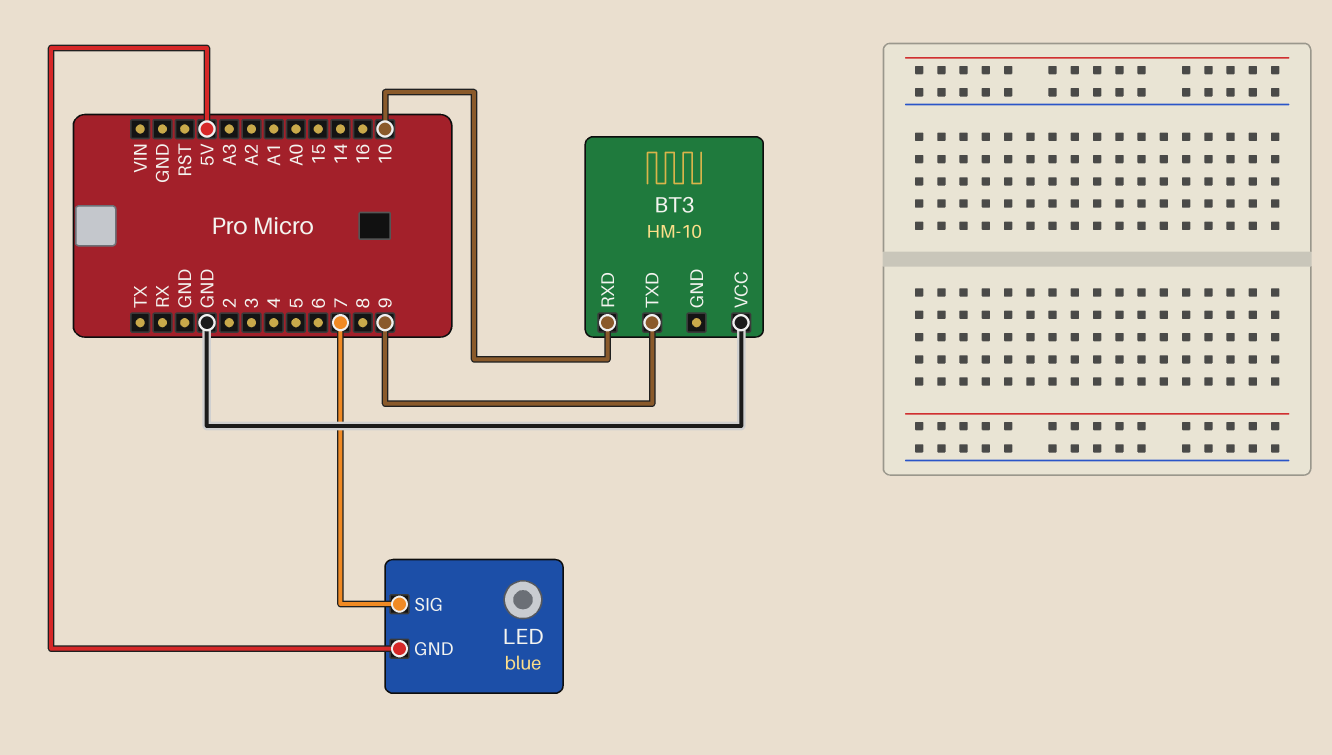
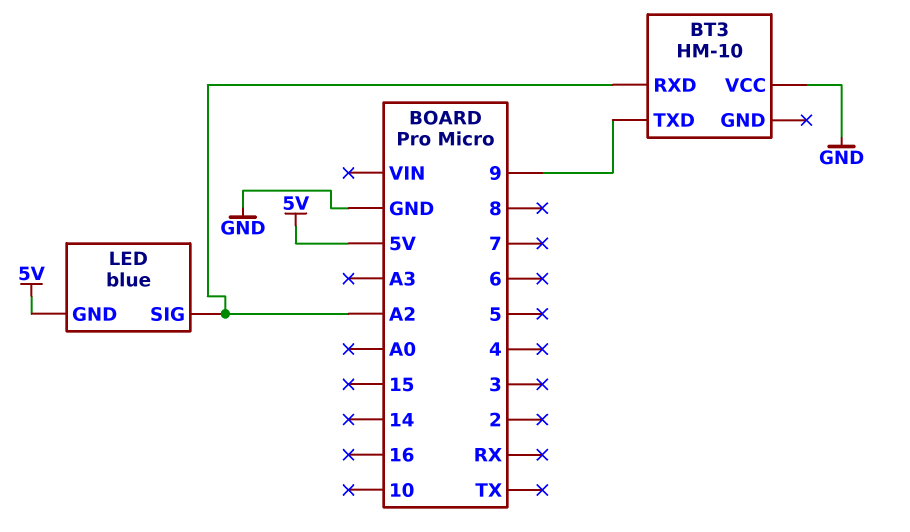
BT3 pin RXD: 10 -> A2
LED pin SIG: 7 -> A2

